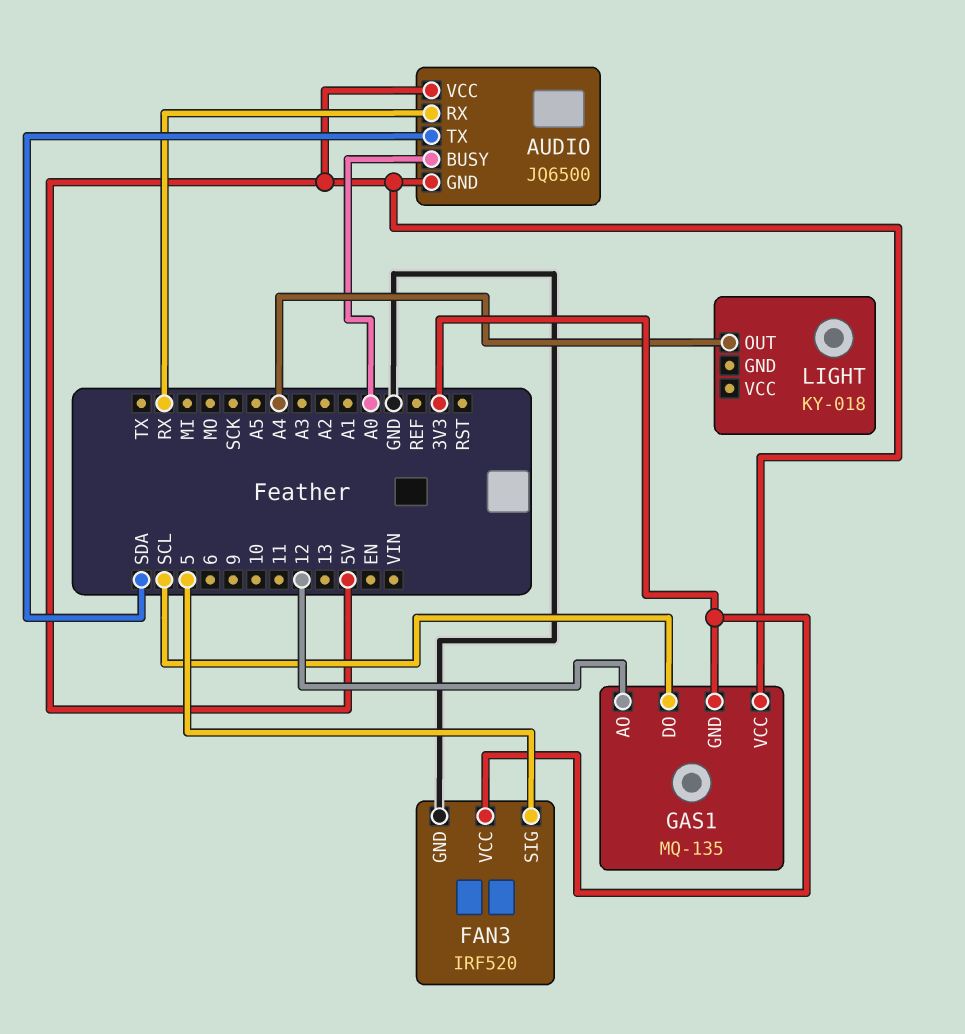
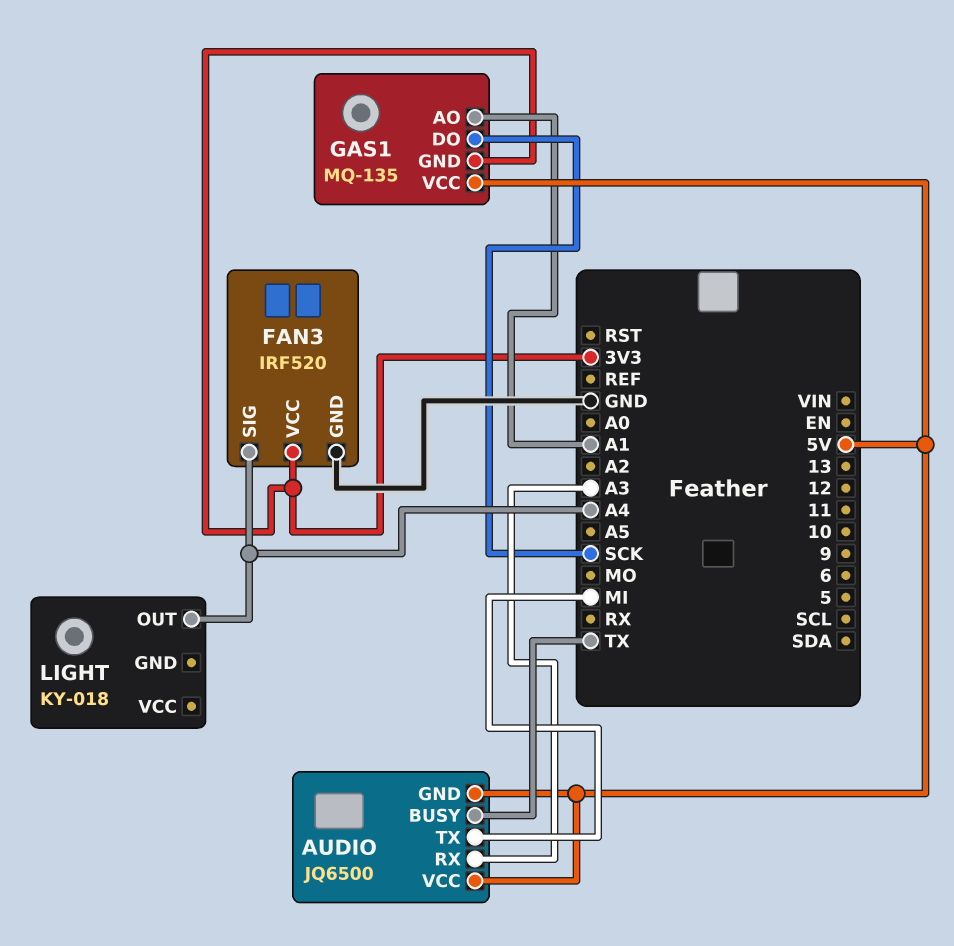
AUDIO pin BUSY: A0 -> TX
AUDIO pin RX: RX -> A3
AUDIO pin TX: SDA -> MI
FAN3 pin SIG: 5 -> A4
GAS1 pin AO: 12 -> A1
GAS1 pin DO: SCL -> SCK

